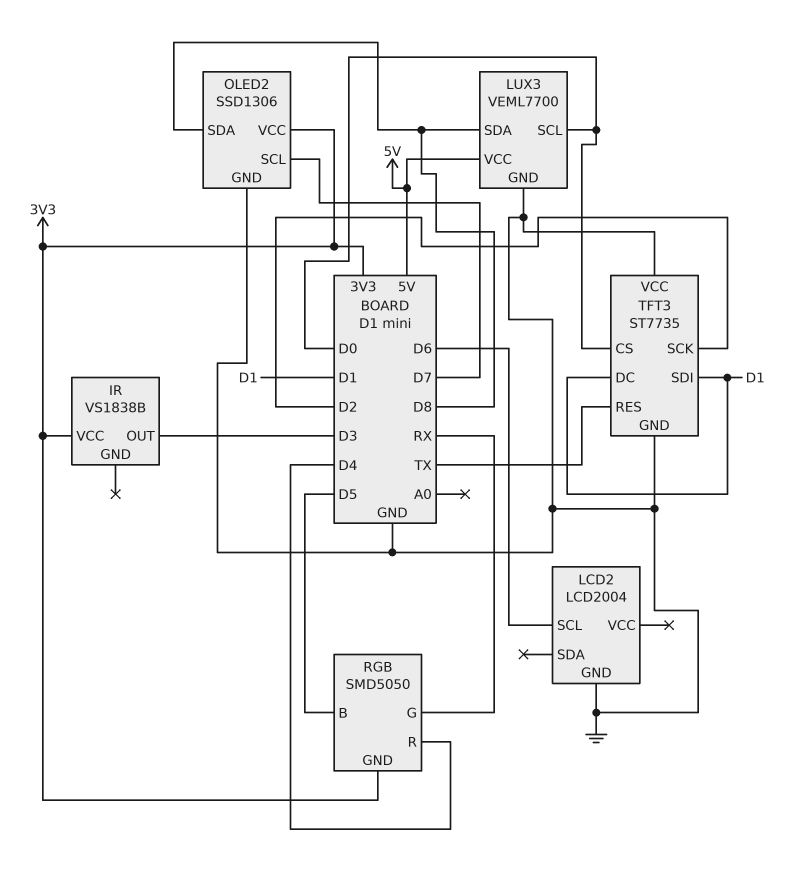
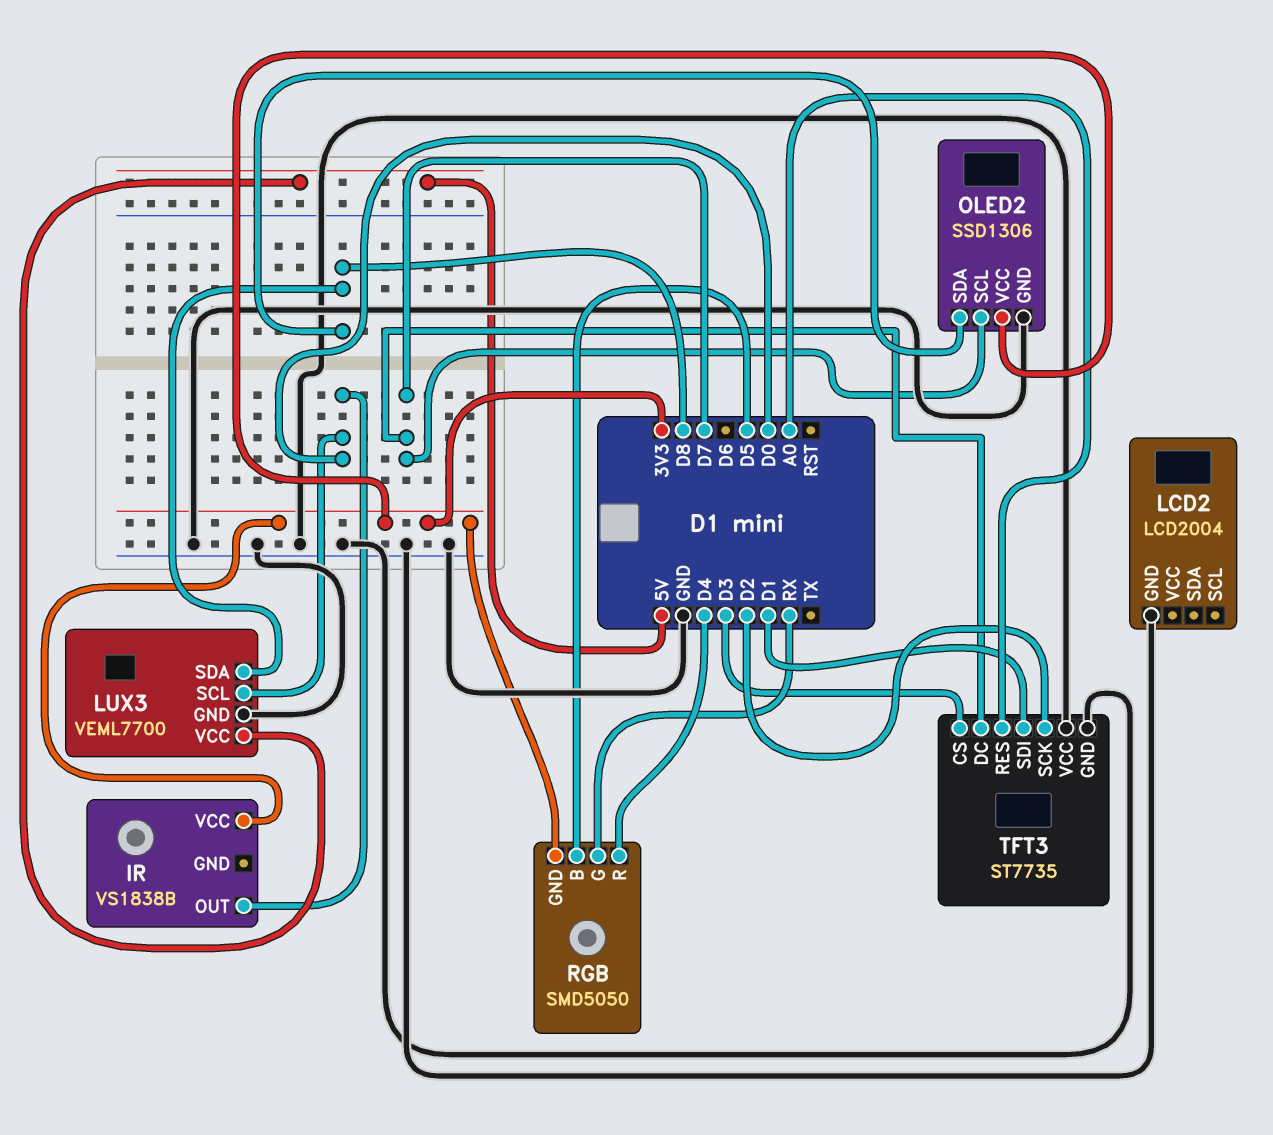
IR pin OUT: D3 -> D0
LCD2 pin SCL: D6 -> none
TFT3 pin CS: D0 -> D3
TFT3 pin DC: D1 -> D7
TFT3 pin RES: TX -> A0

